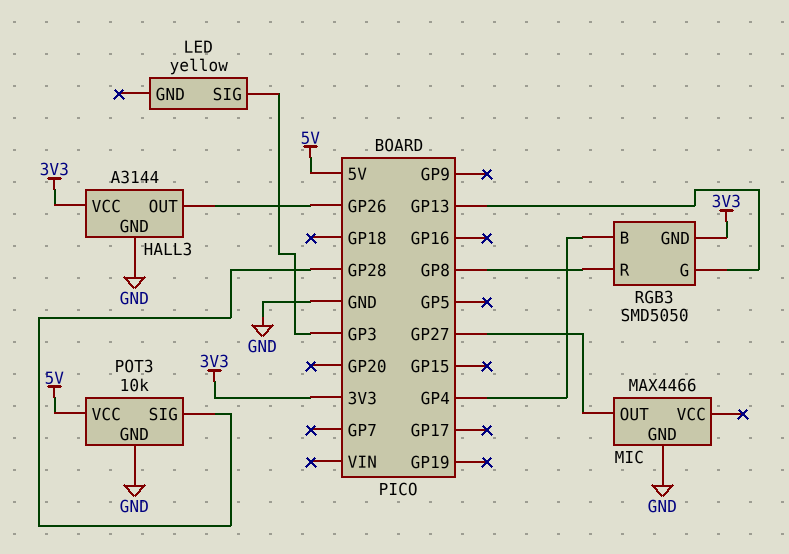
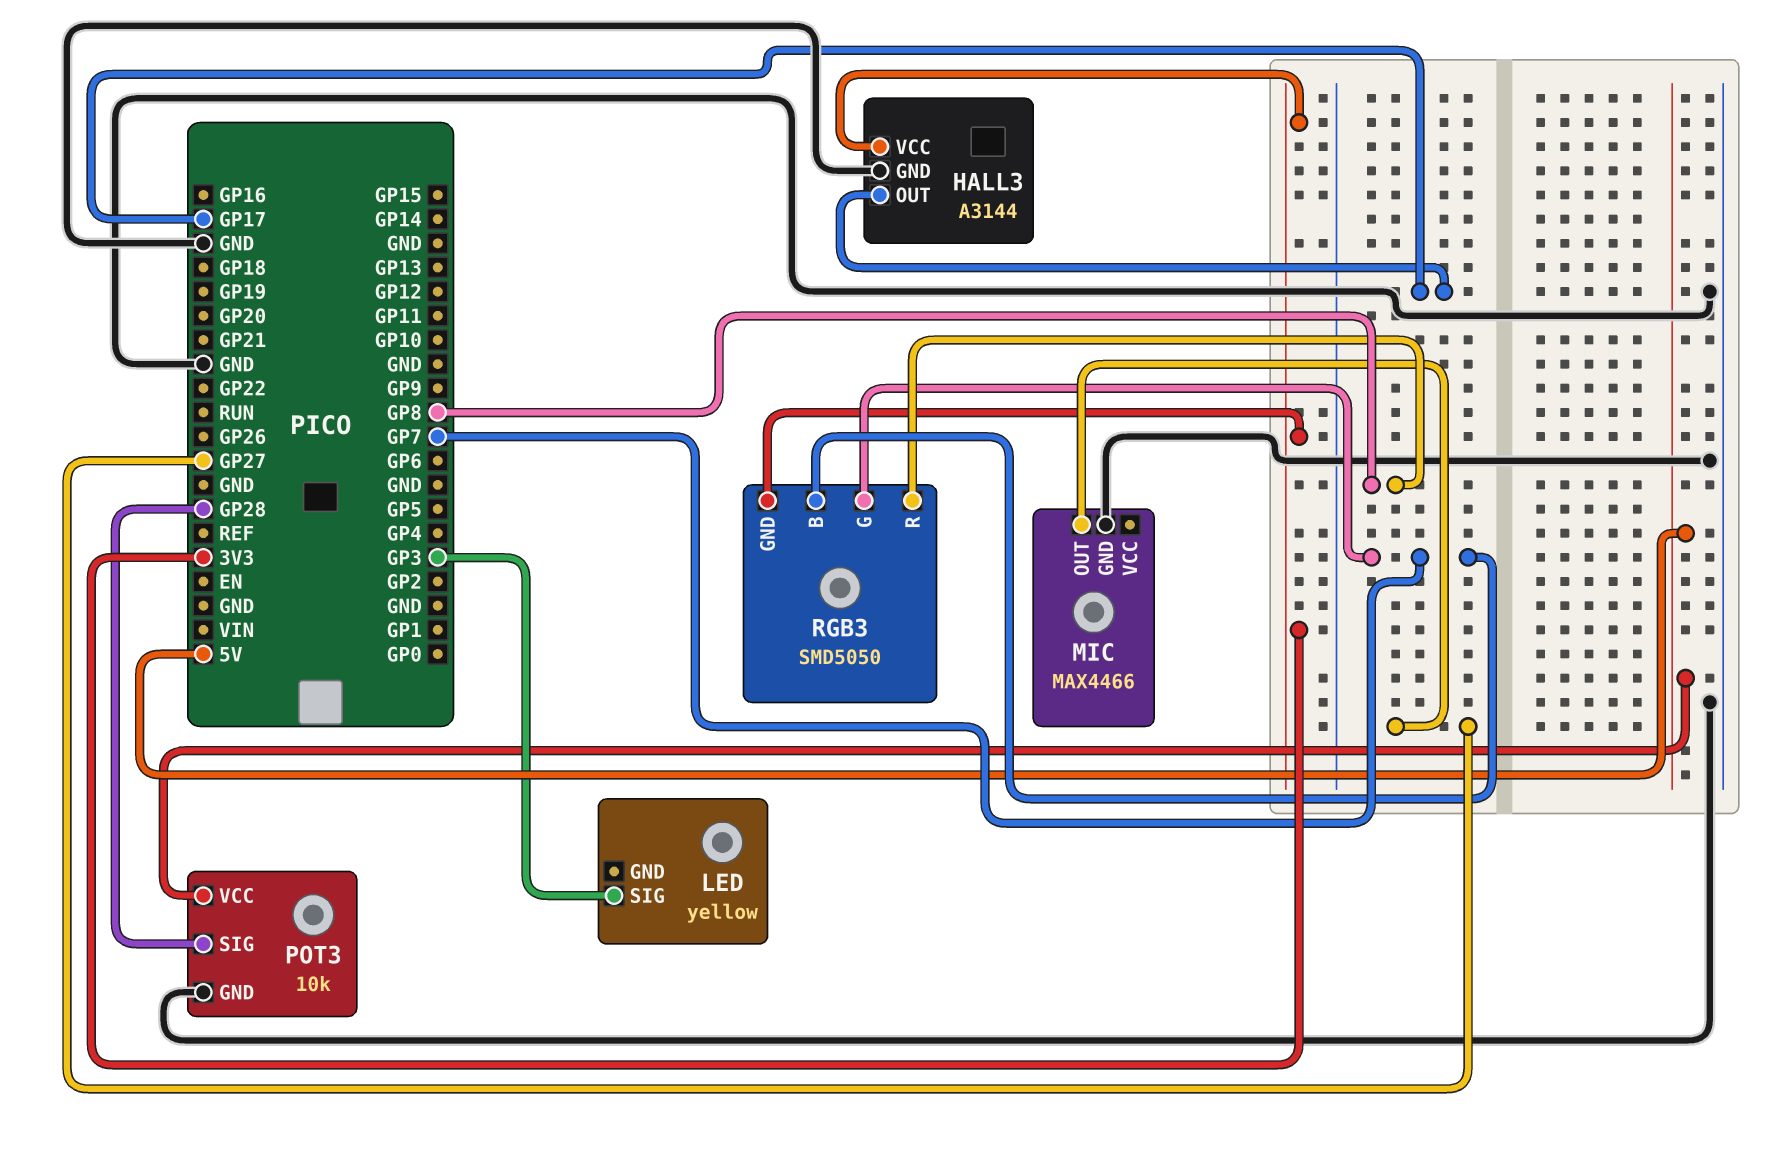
HALL3 pin OUT: GP26 -> GP17
RGB3 pin B: GP4 -> GP7
RGB3 pin G: GP13 -> GP7

